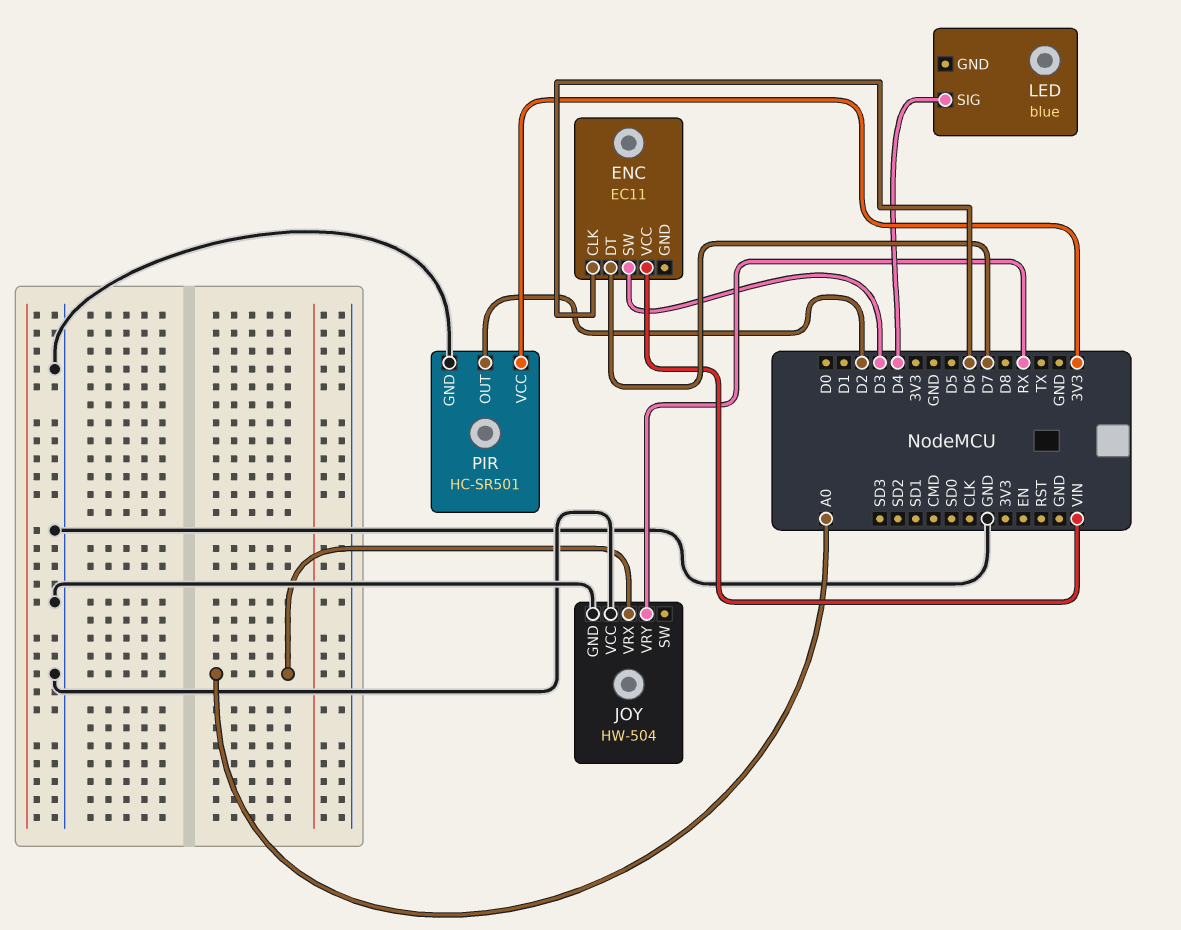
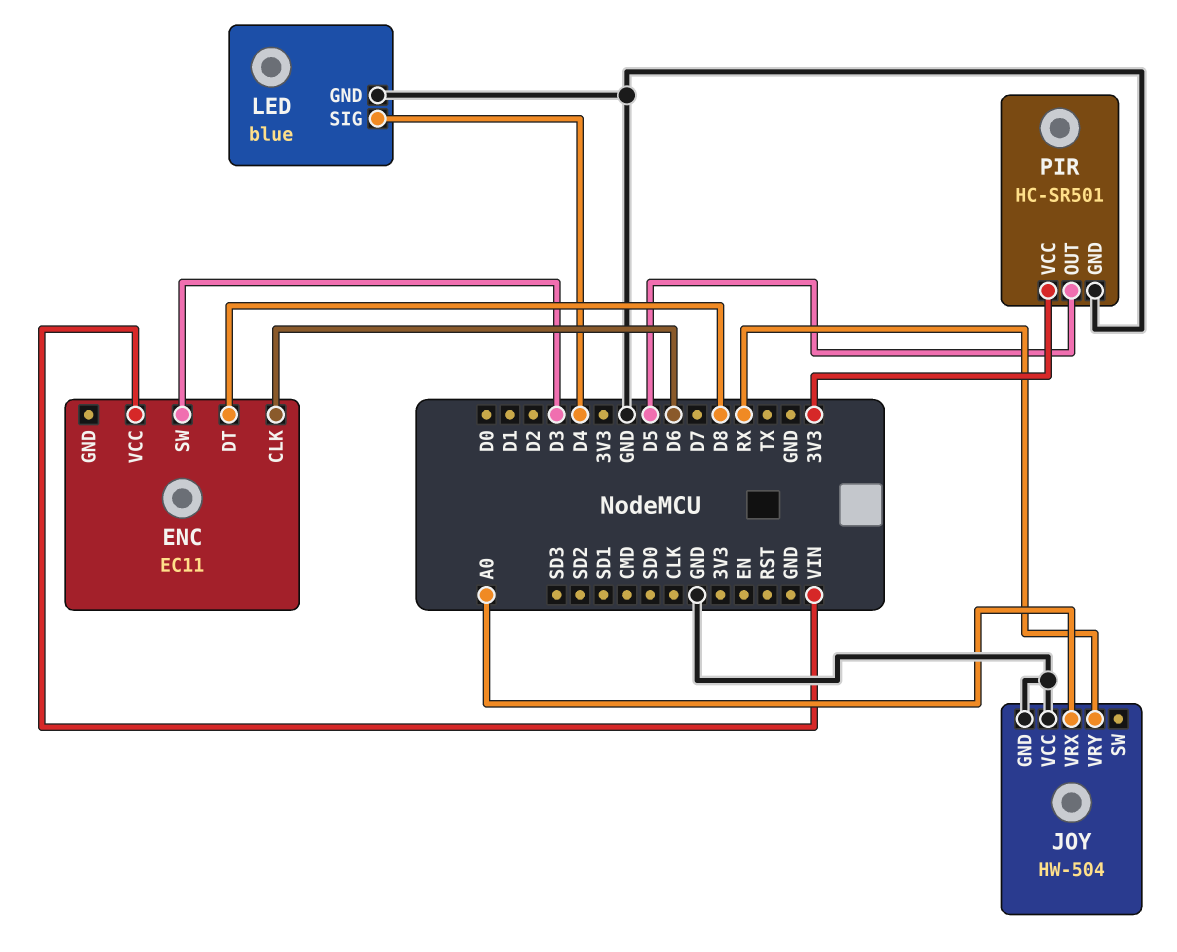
ENC pin DT: D7 -> D8
LED pin GND: none -> GND
PIR pin OUT: D2 -> D5

